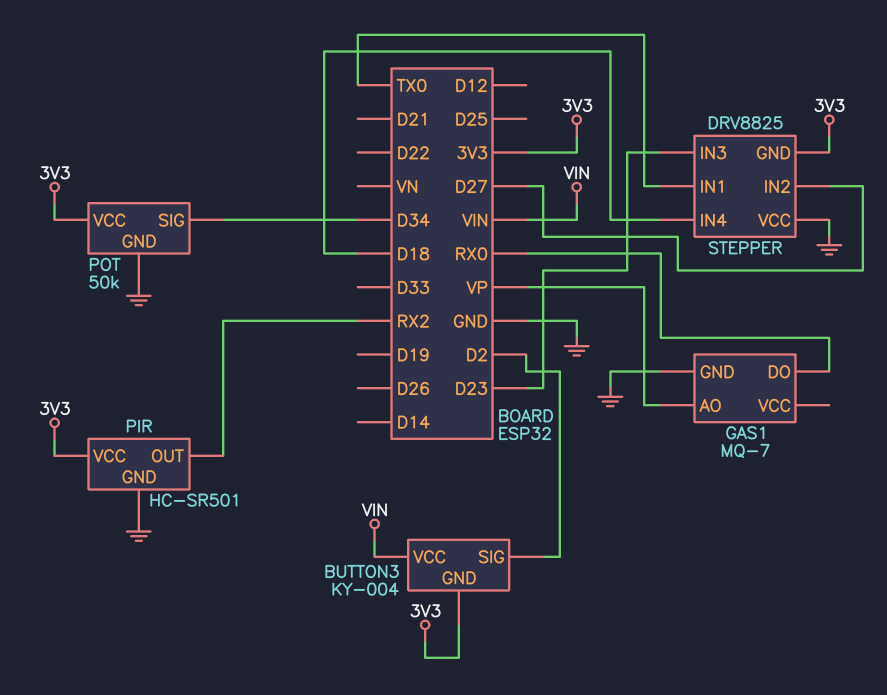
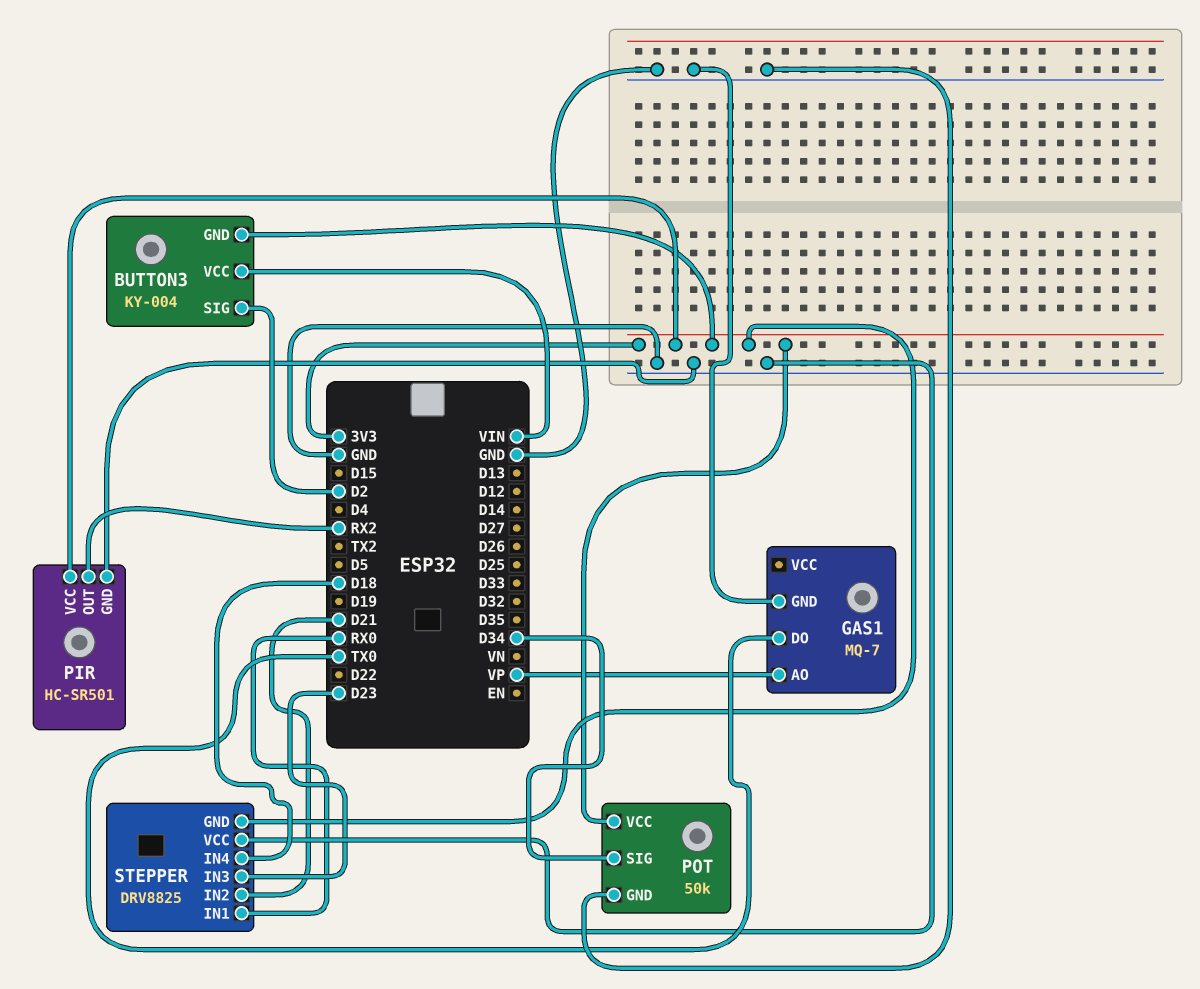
GAS1 pin DO: RX0 -> TX0
STEPPER pin IN1: TX0 -> RX0
STEPPER pin IN2: D27 -> D21

